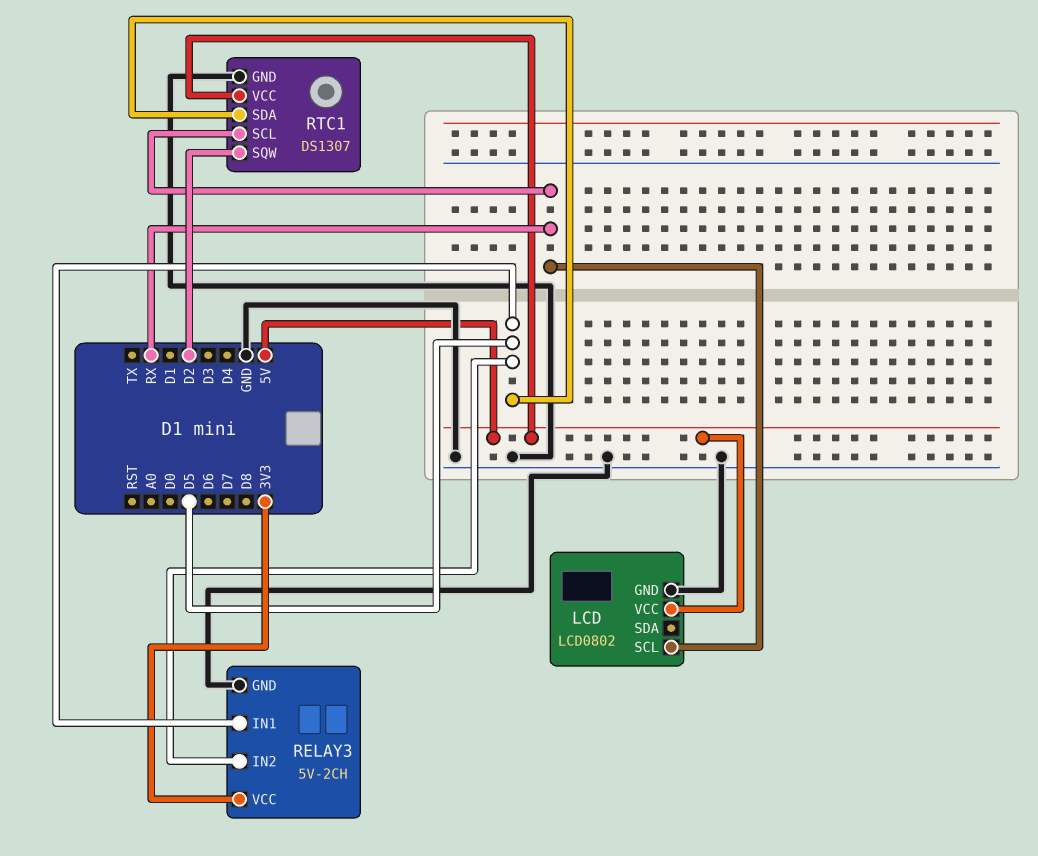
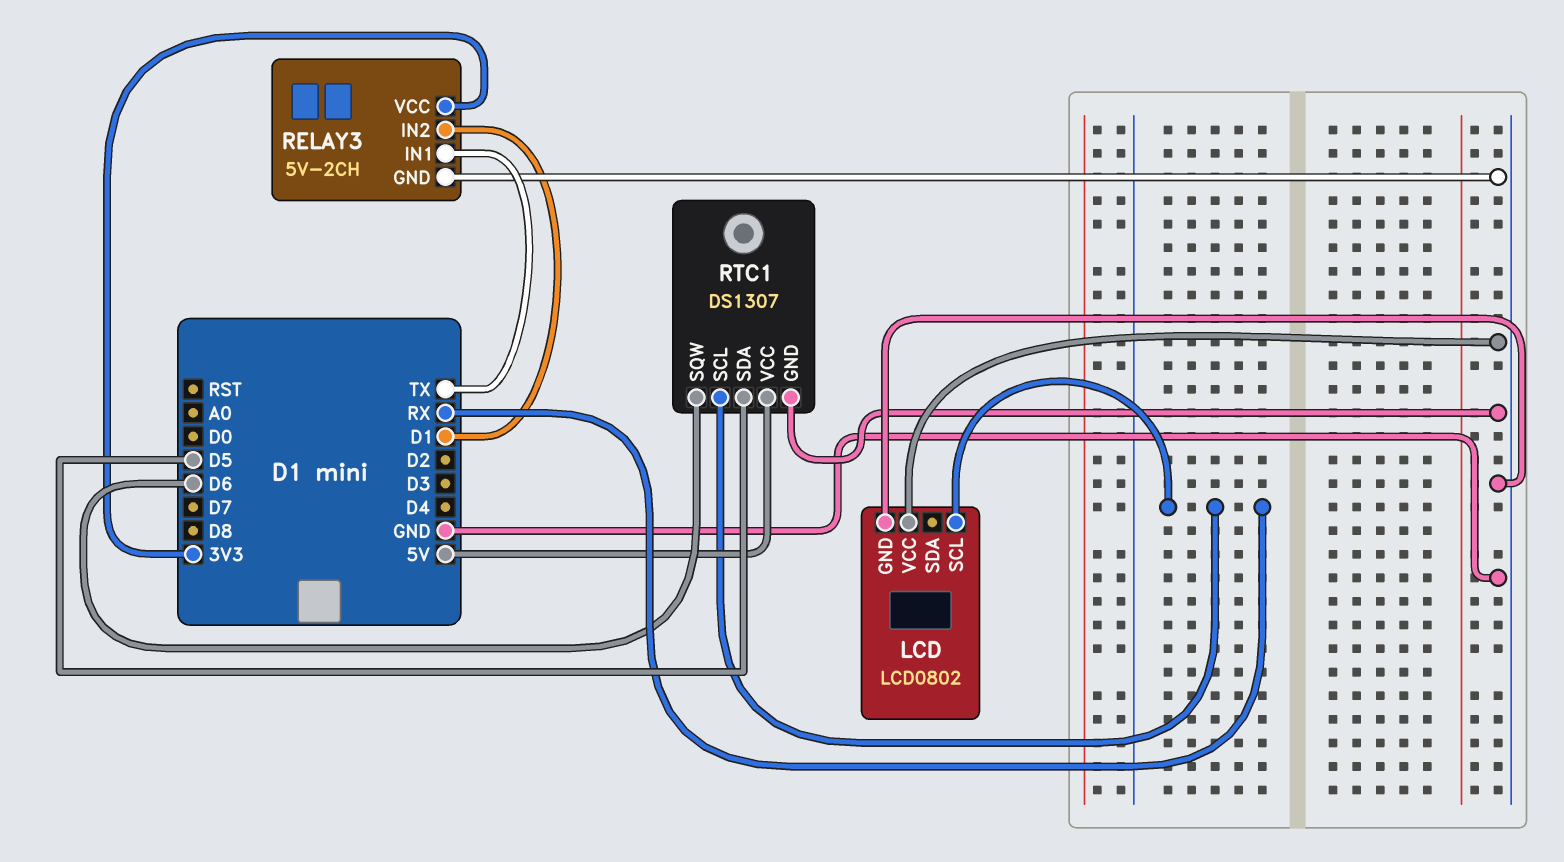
LCD pin VCC: 5V -> GND
RELAY3 pin IN1: D5 -> TX
RELAY3 pin IN2: D5 -> D1
RTC1 pin SQW: D2 -> D6

